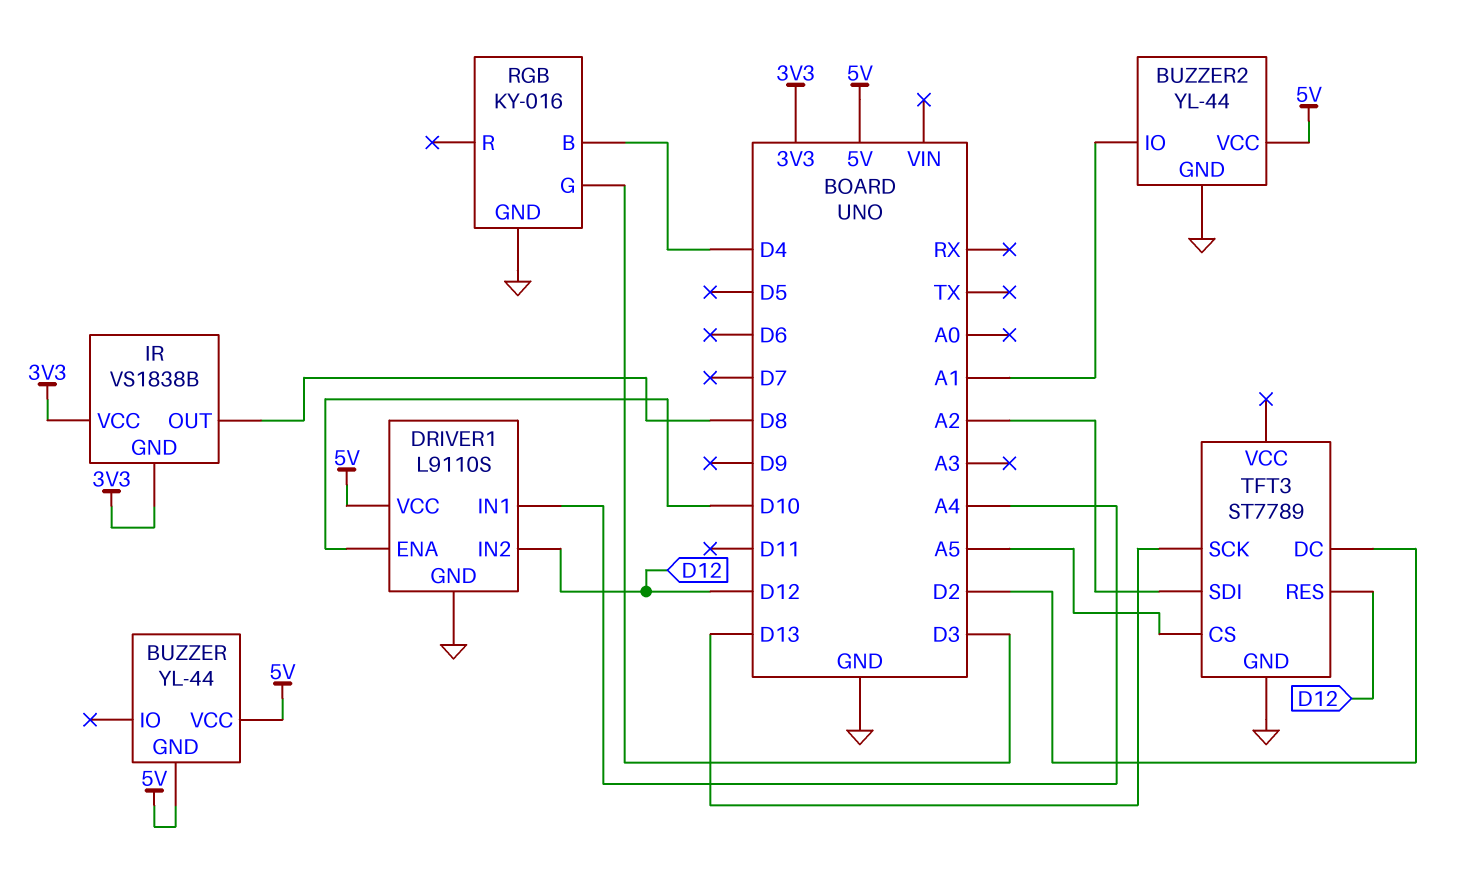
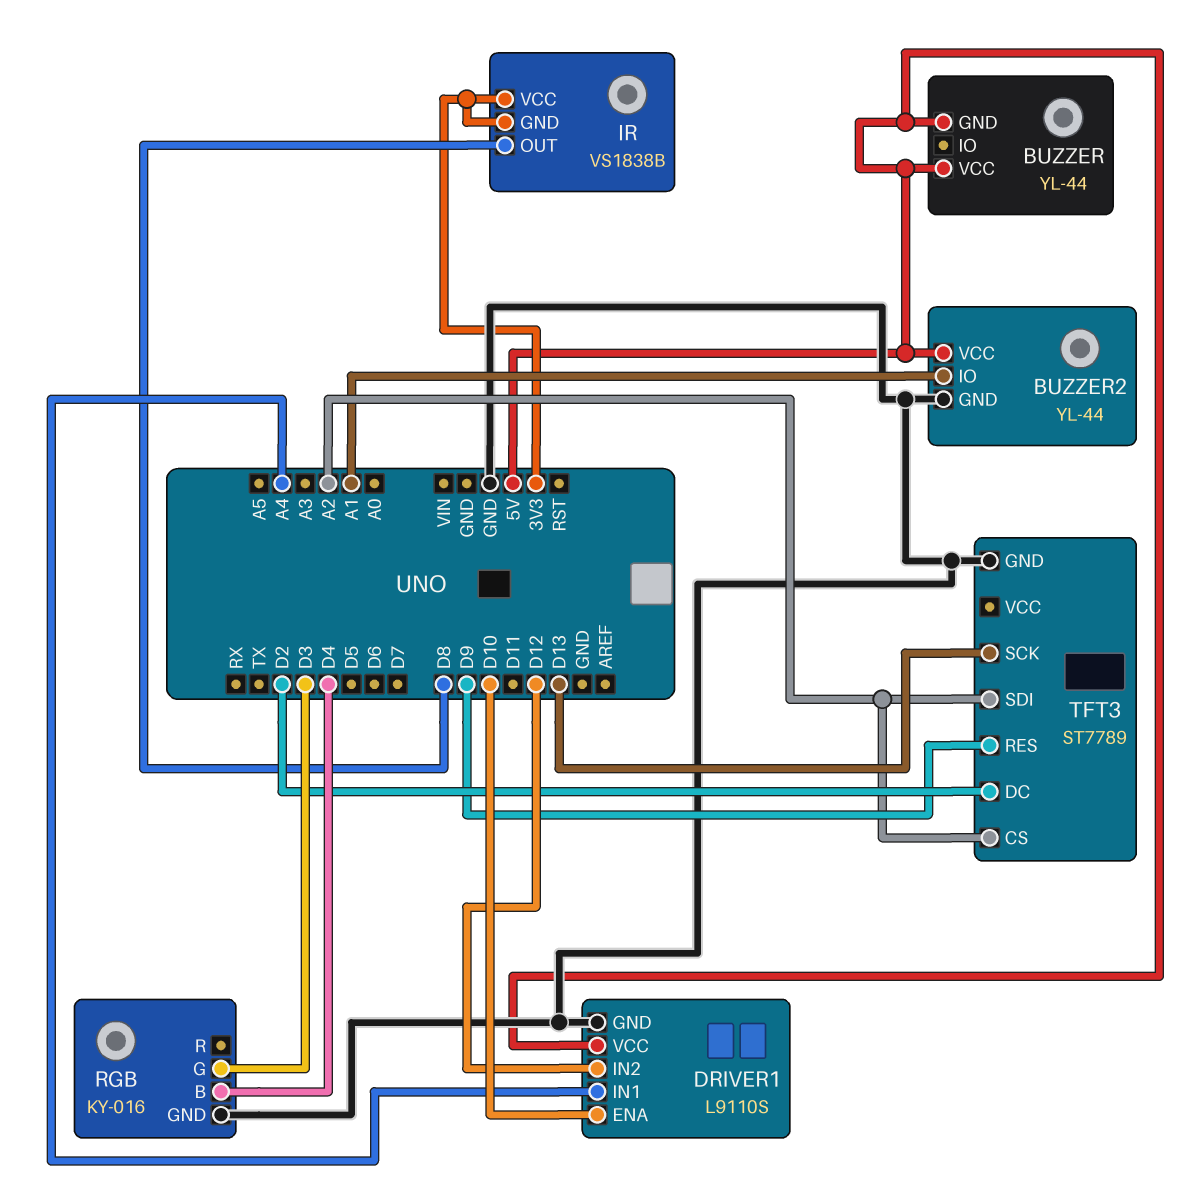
TFT3 pin CS: A5 -> A2
TFT3 pin RES: D12 -> D9

